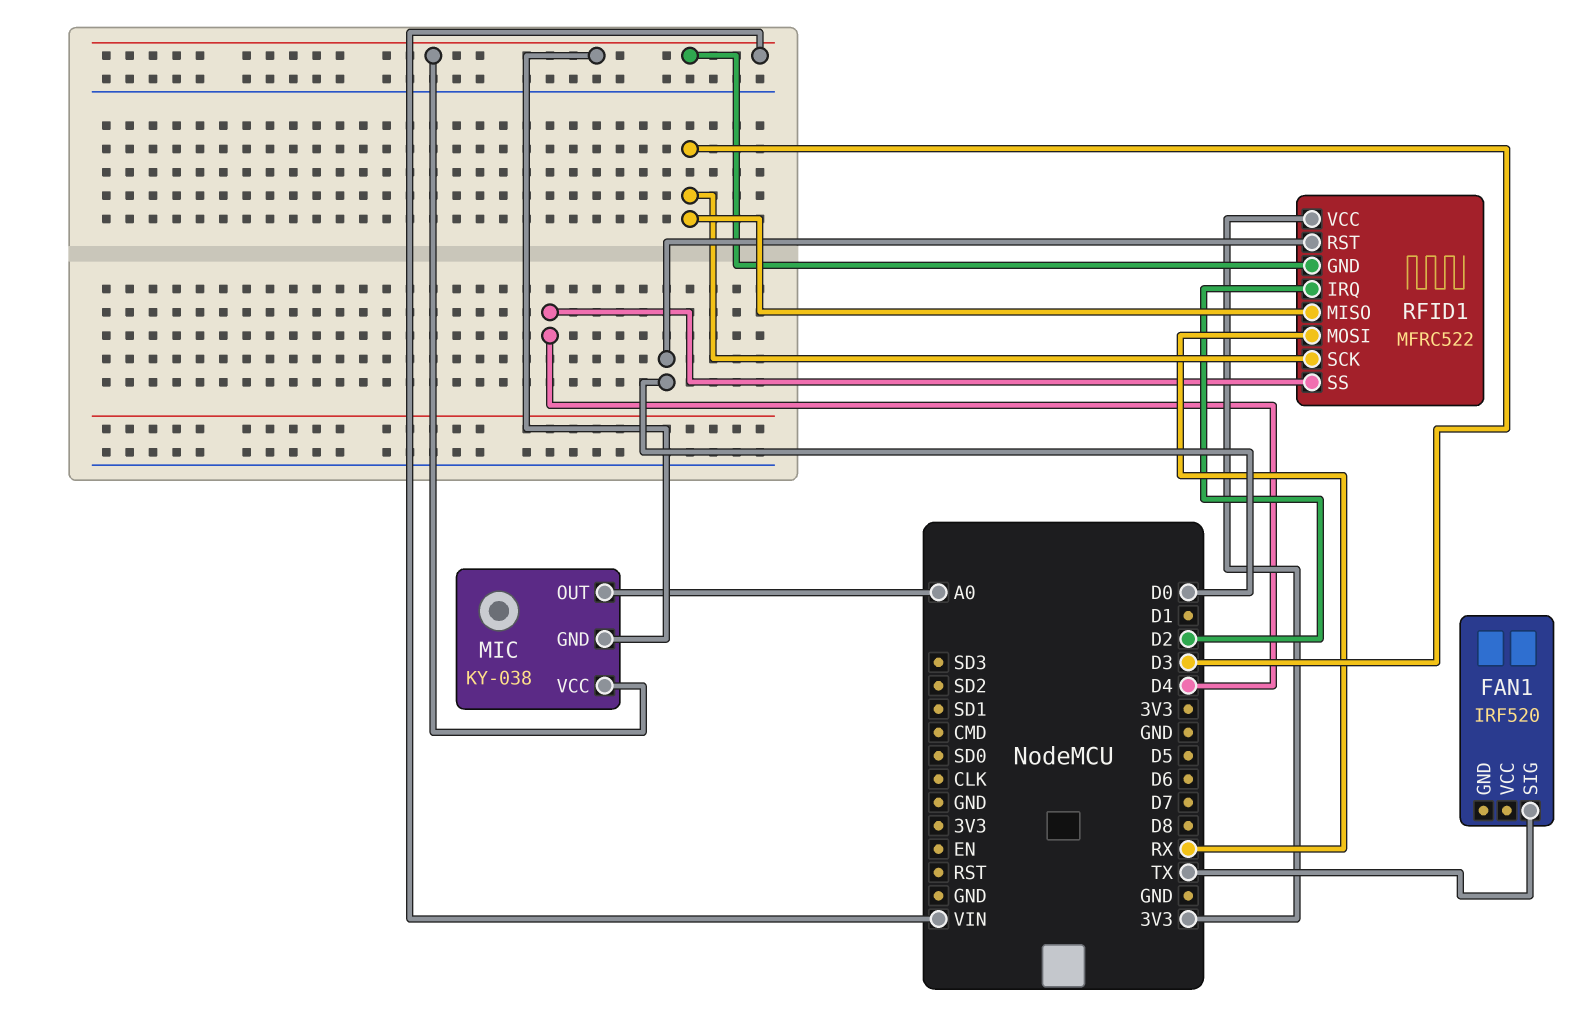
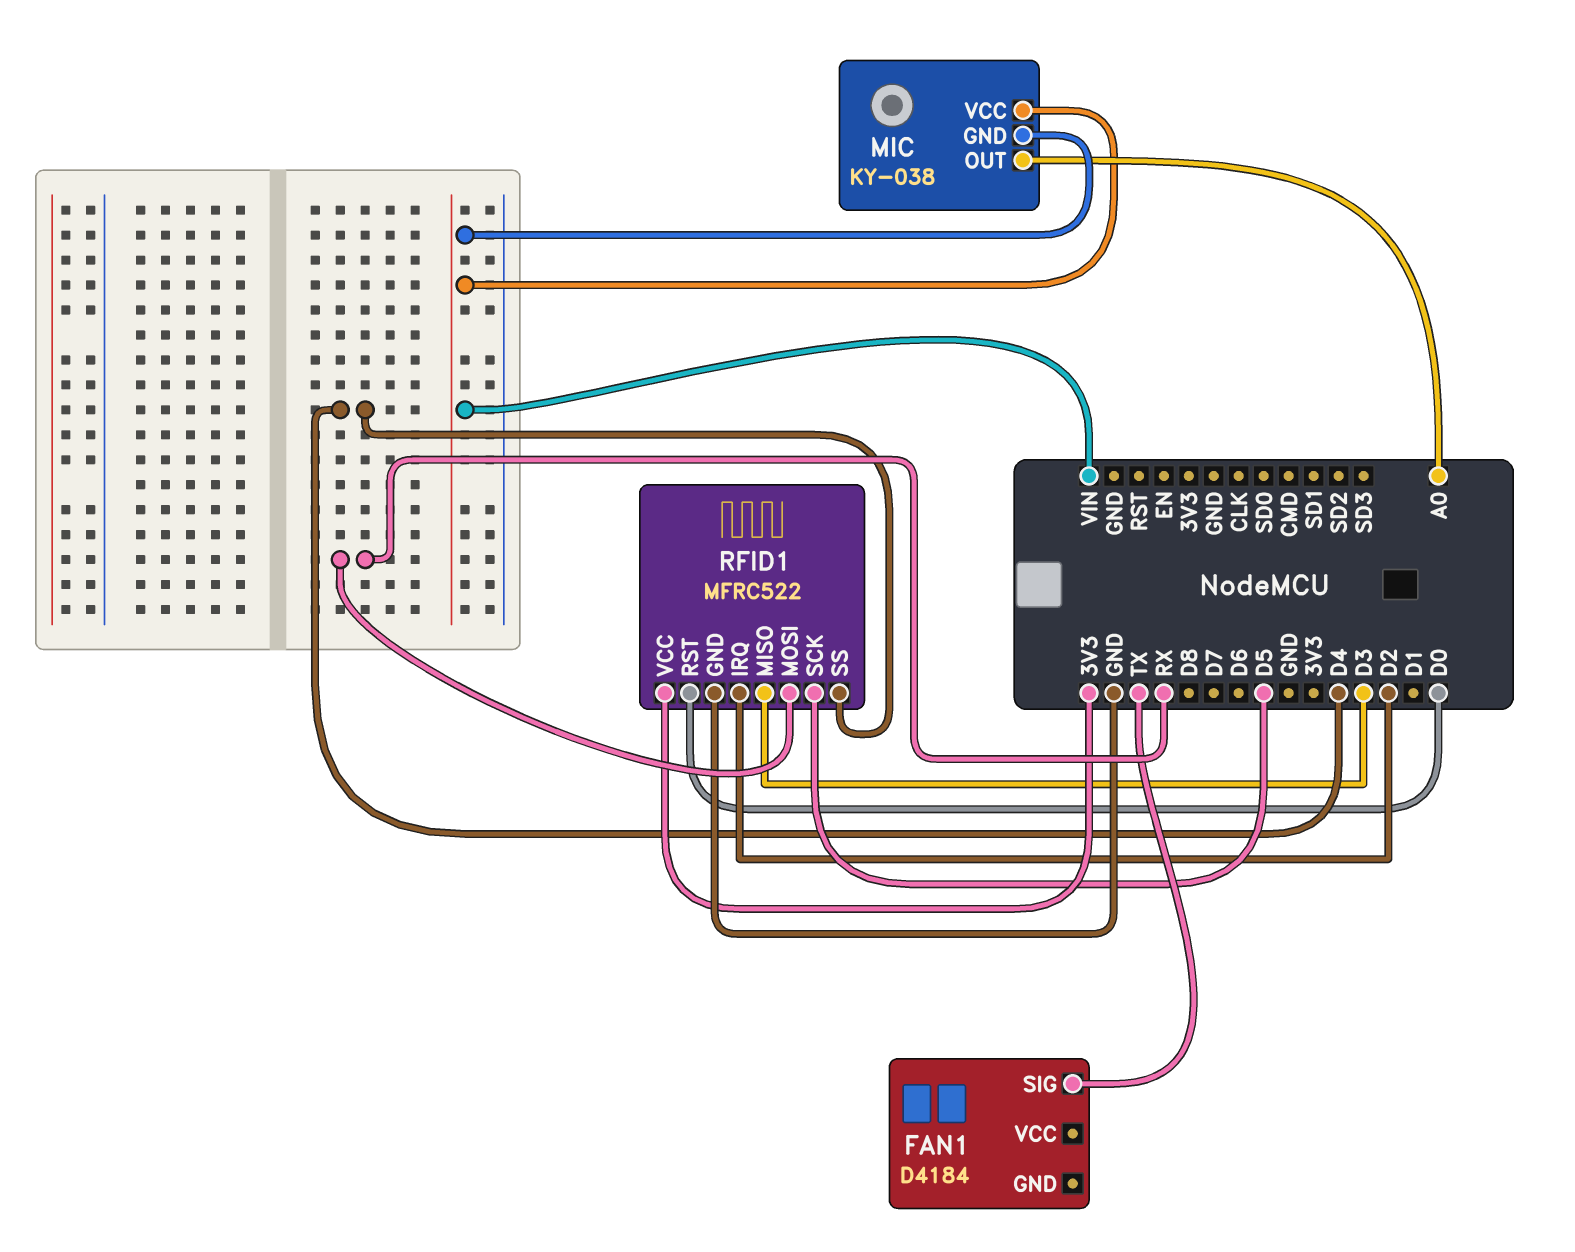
FAN1: IRF520 -> D4184
RFID1 pin GND: VIN -> GND
RFID1 pin SCK: D3 -> D5

